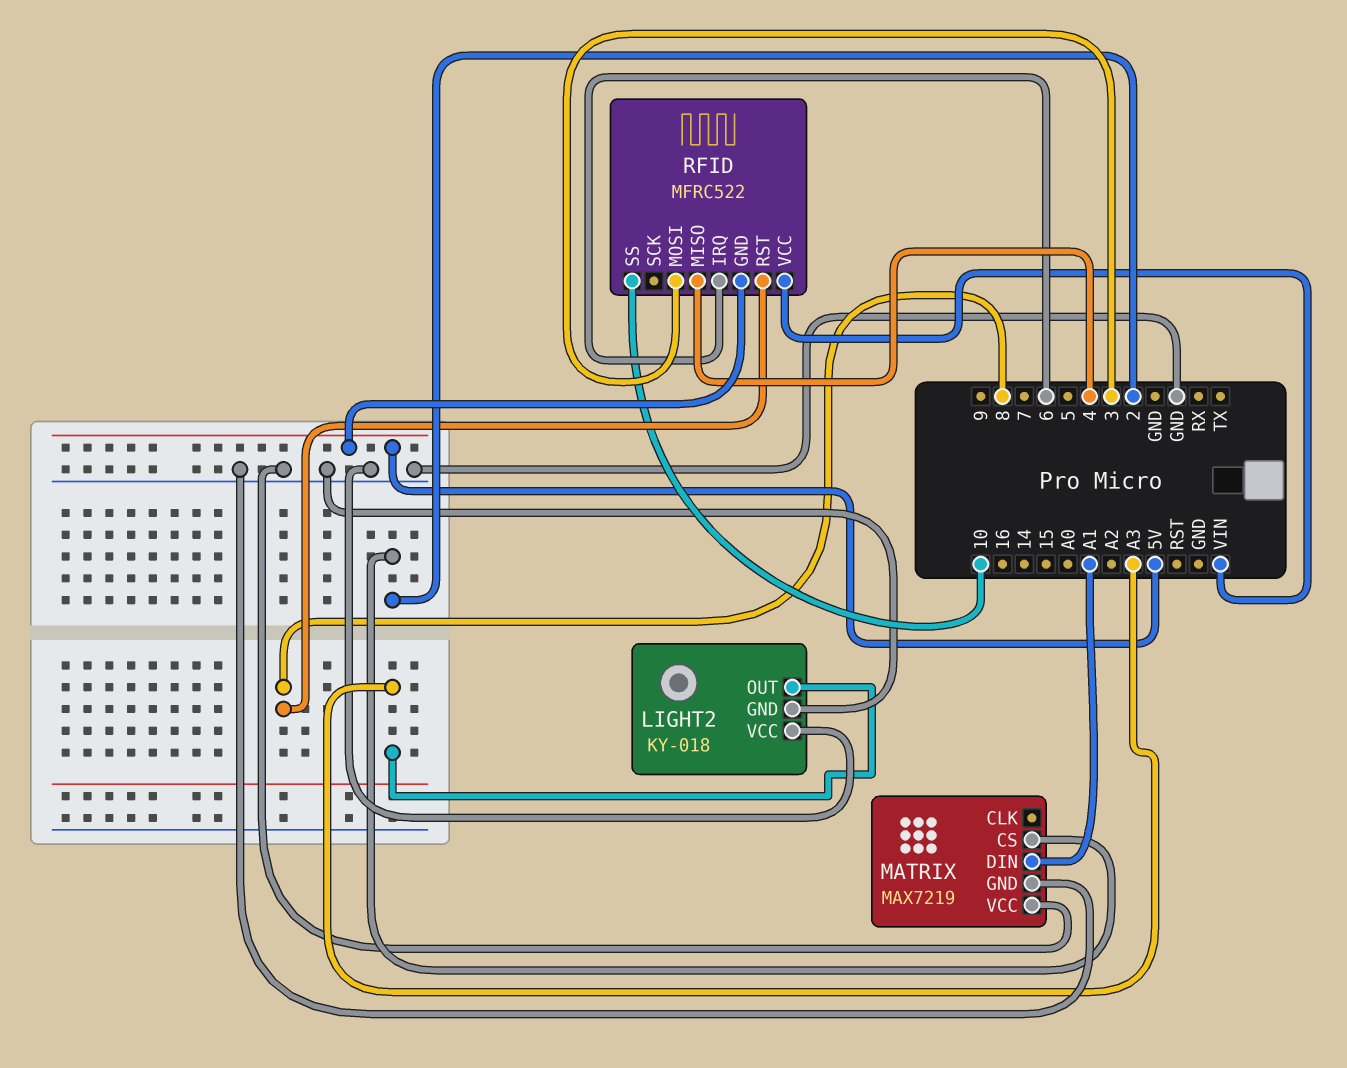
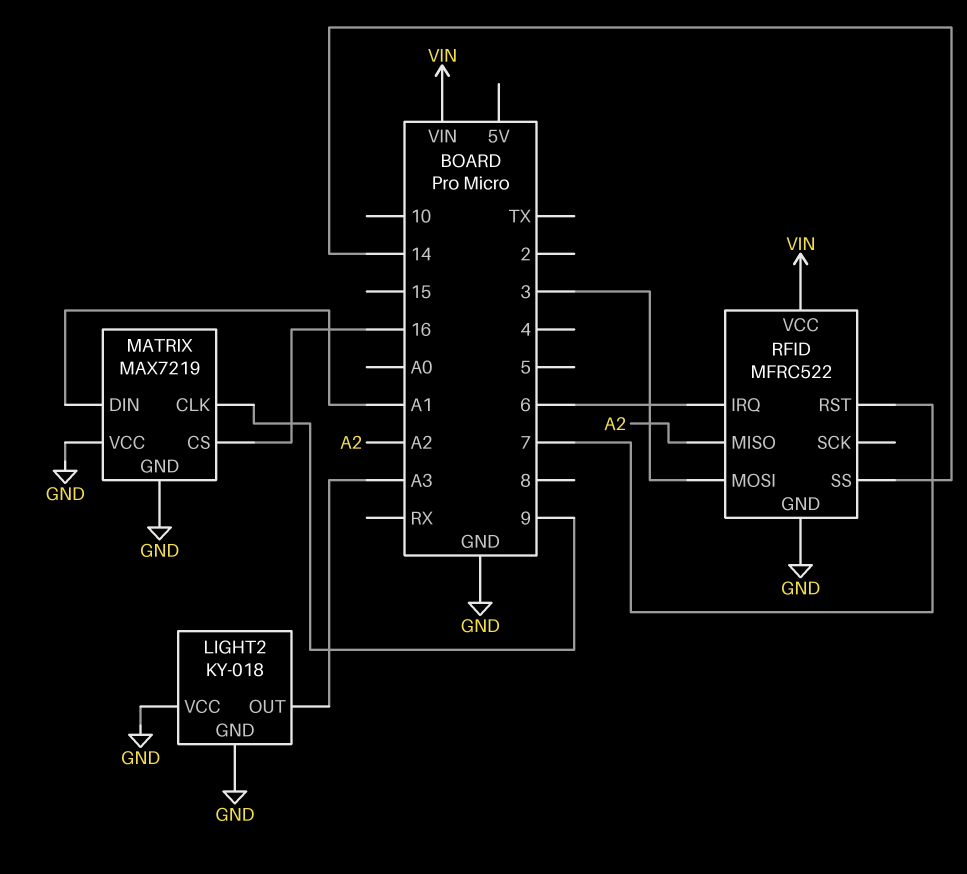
MATRIX pin CLK: none -> 9
MATRIX pin CS: 2 -> 16
RFID pin GND: 5V -> GND
RFID pin MISO: 4 -> A2
RFID pin RST: 8 -> 7
RFID pin SS: 10 -> 14

